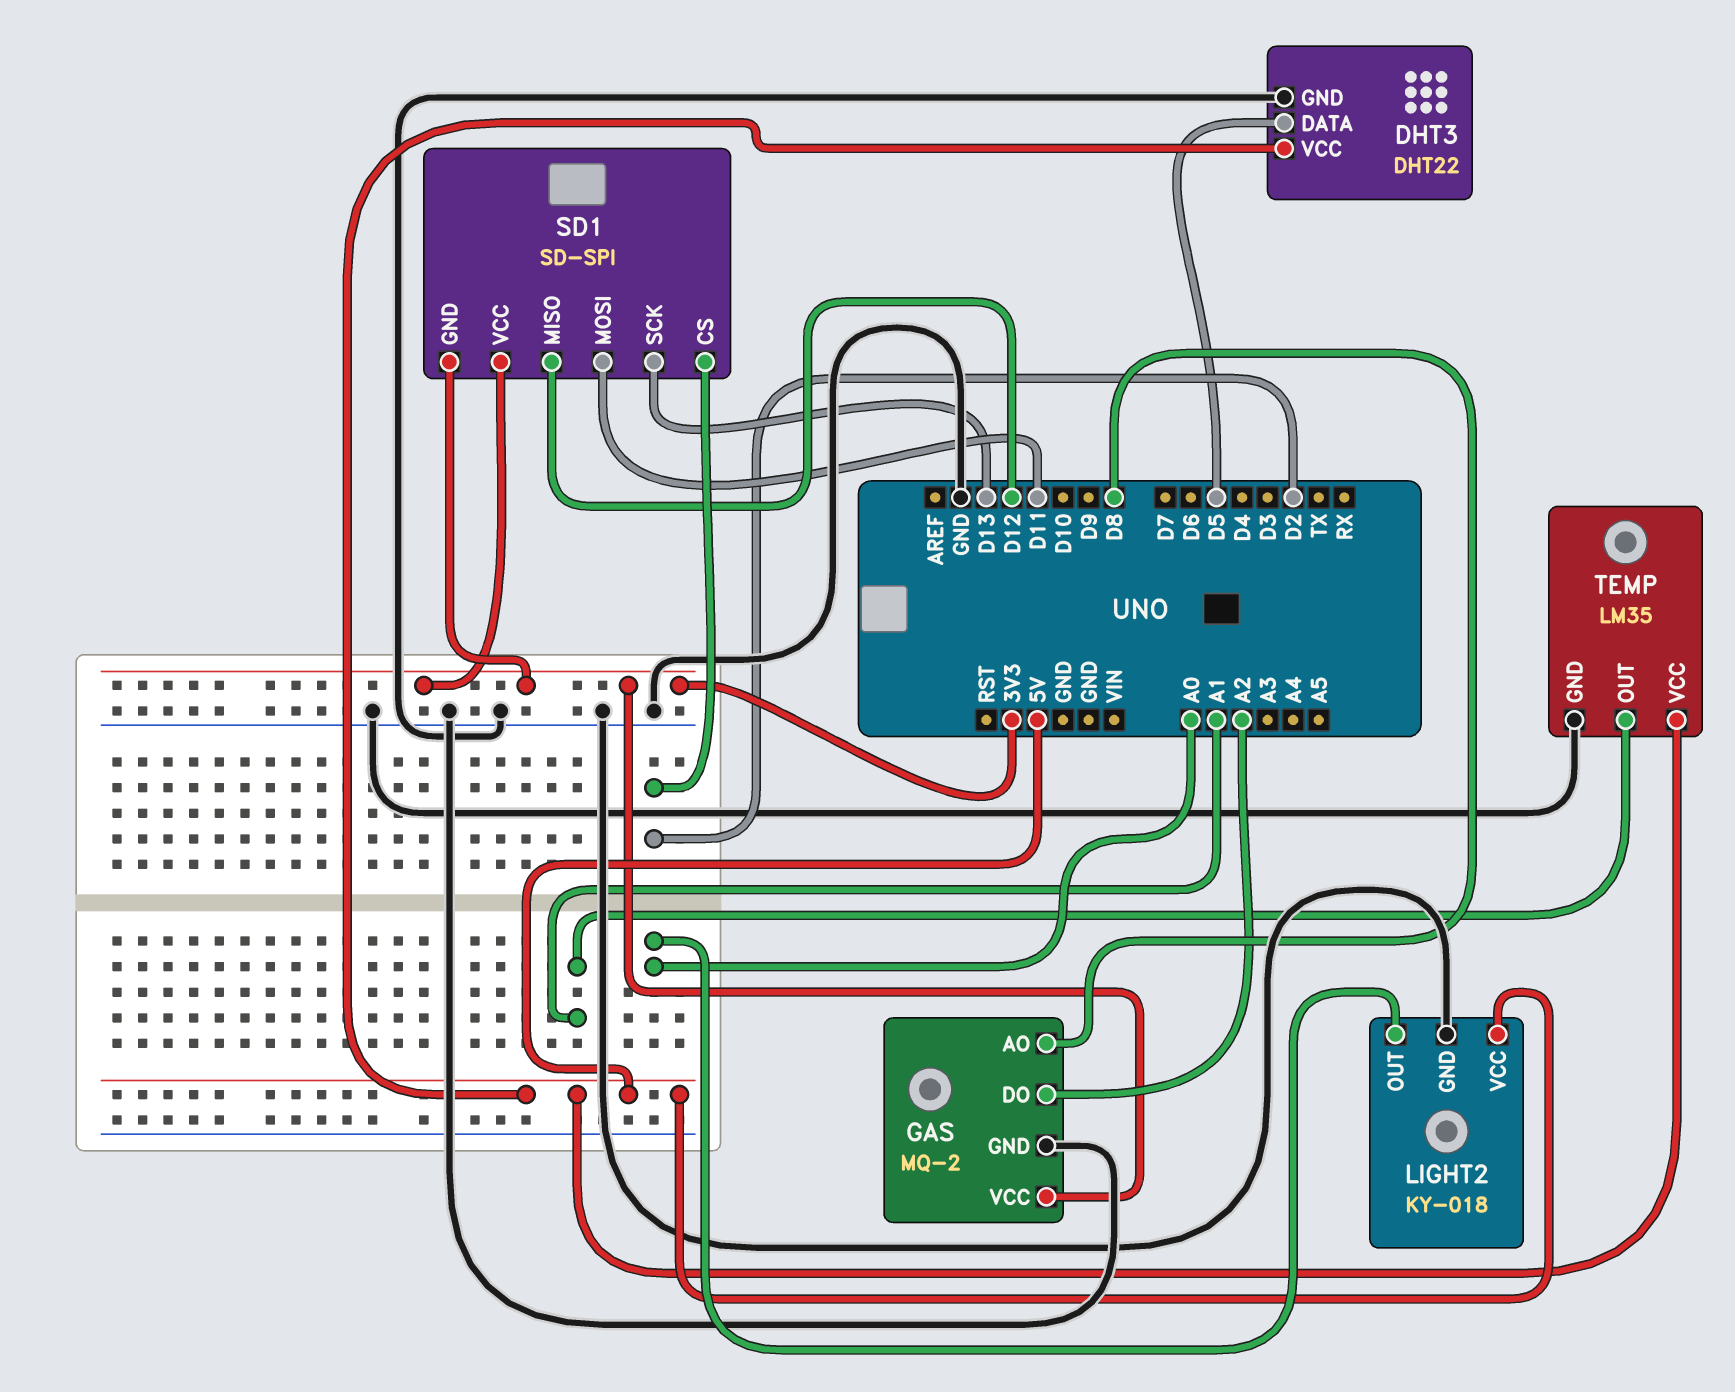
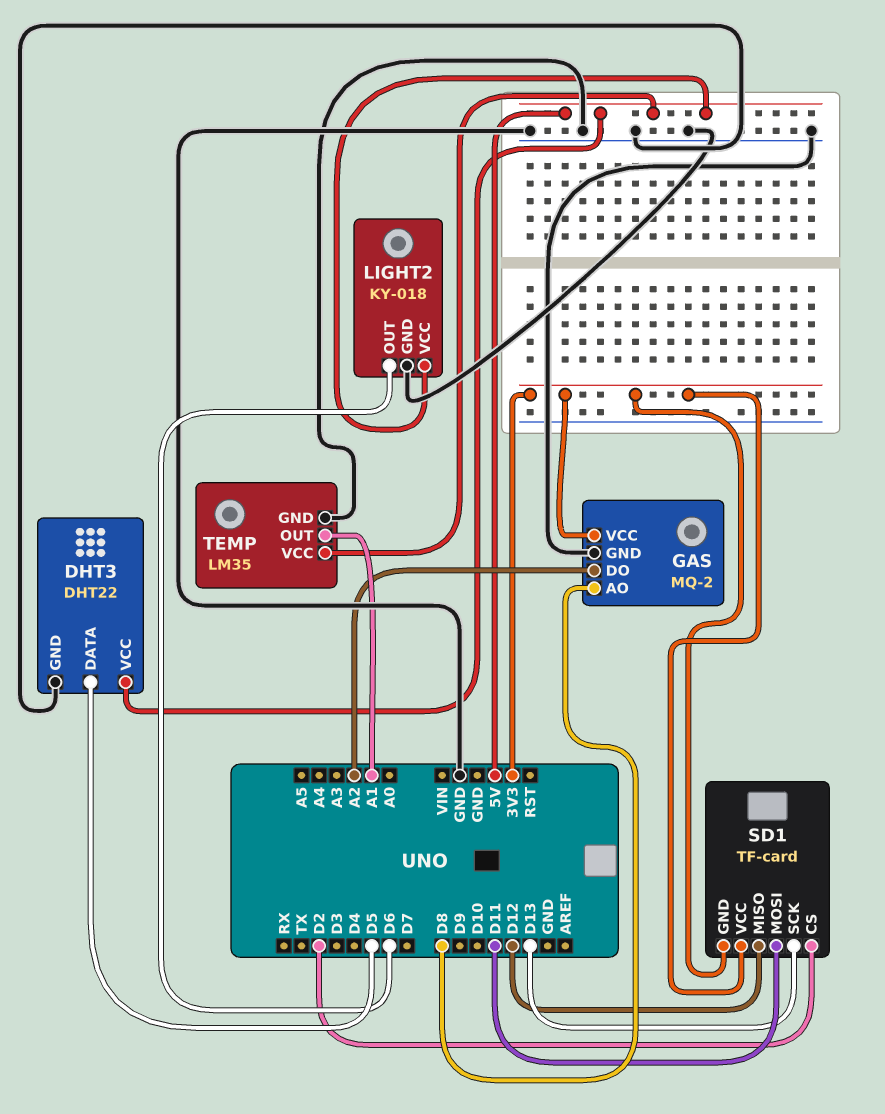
LIGHT2 pin OUT: A0 -> D6
SD1: SD-SPI -> TF-card

